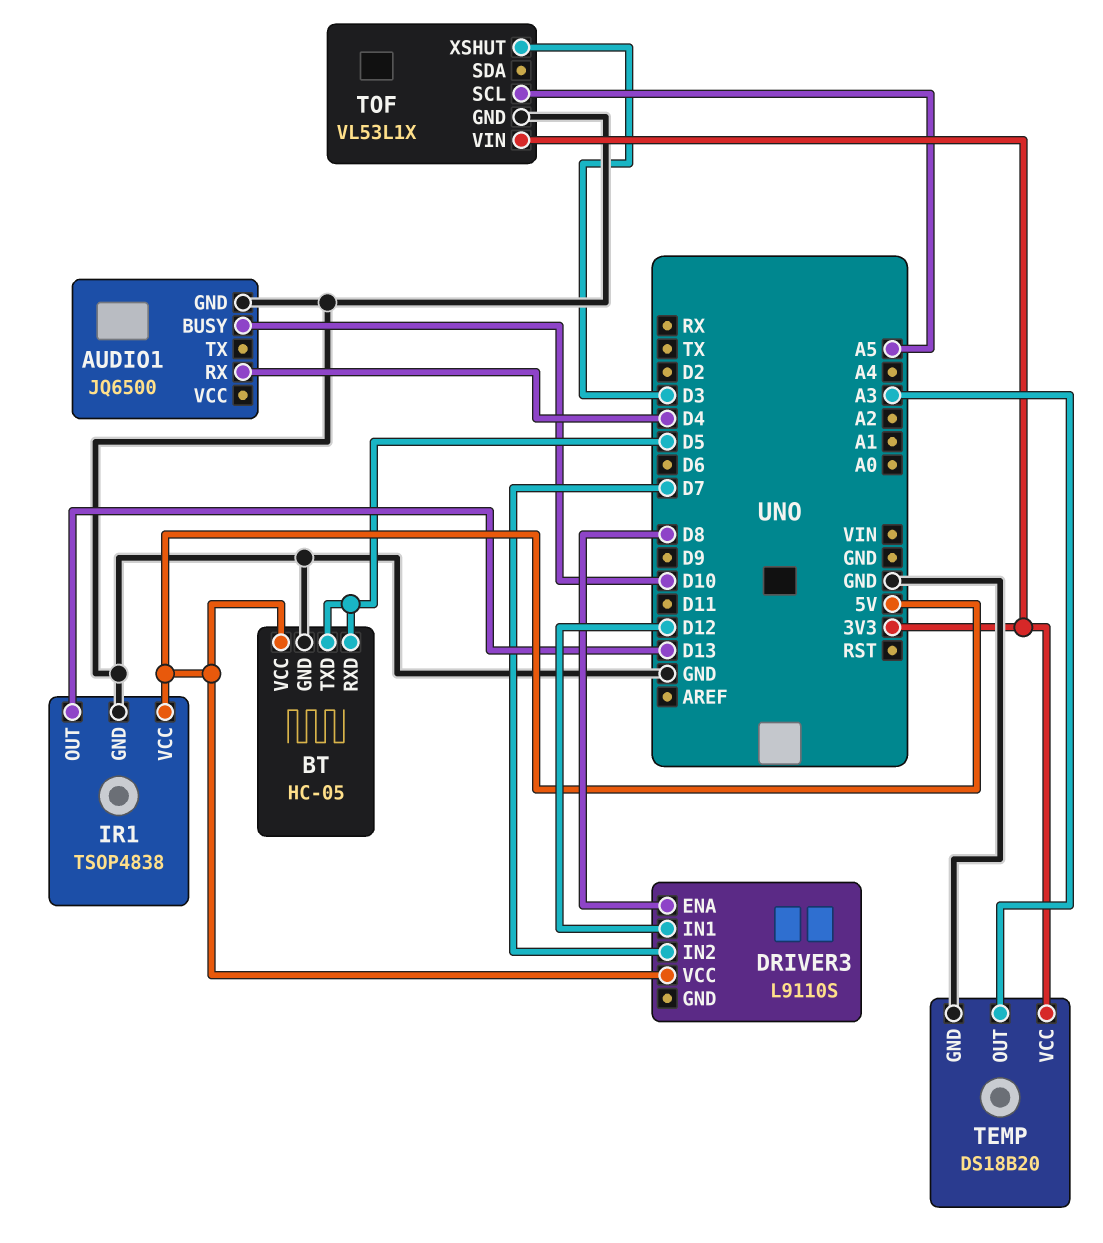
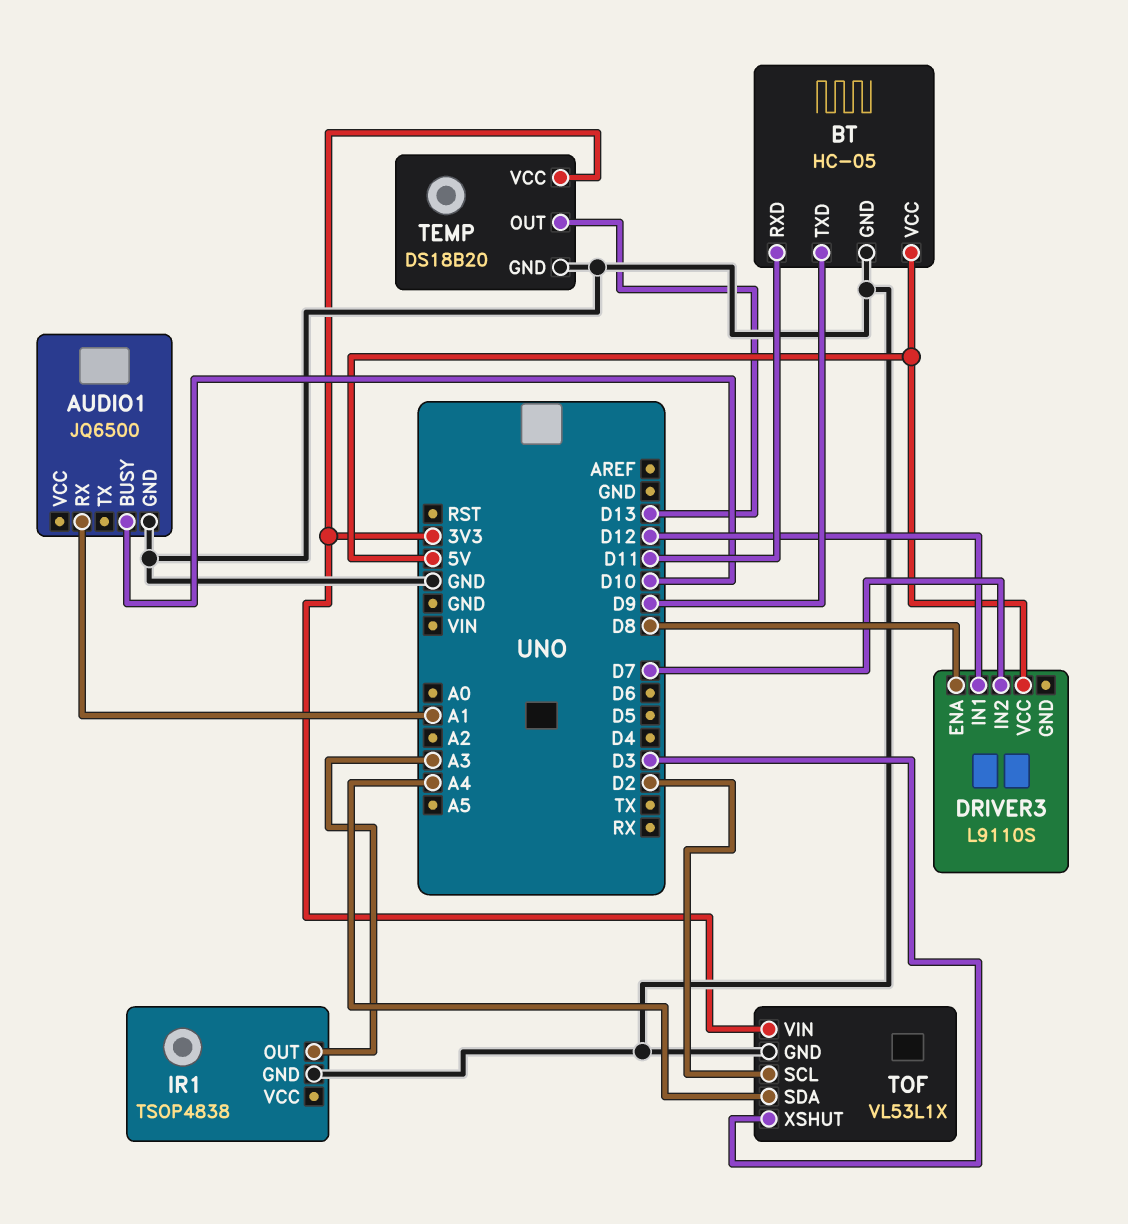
AUDIO1 pin RX: D4 -> A1
BT pin RXD: D5 -> D11
BT pin TXD: D5 -> D9
IR1 pin OUT: D13 -> A3
IR1 pin VCC: 5V -> none
TEMP pin OUT: A3 -> D13
TOF pin SCL: A5 -> D2
TOF pin SDA: none -> A4

